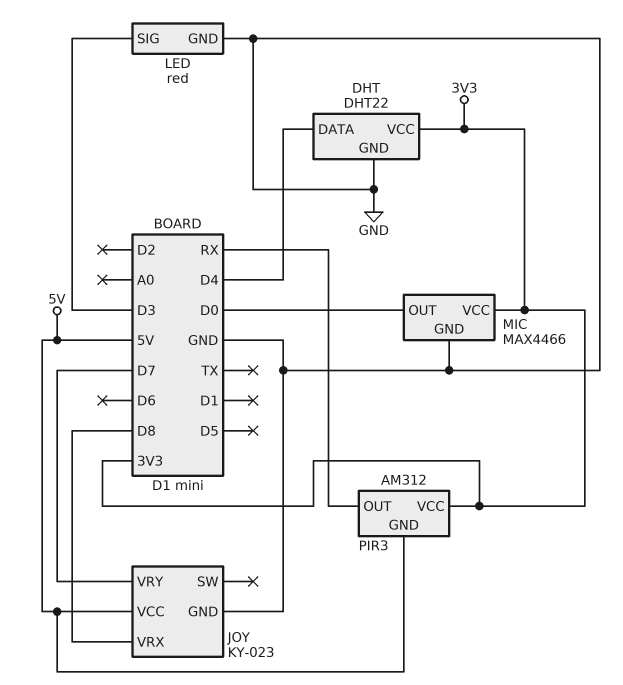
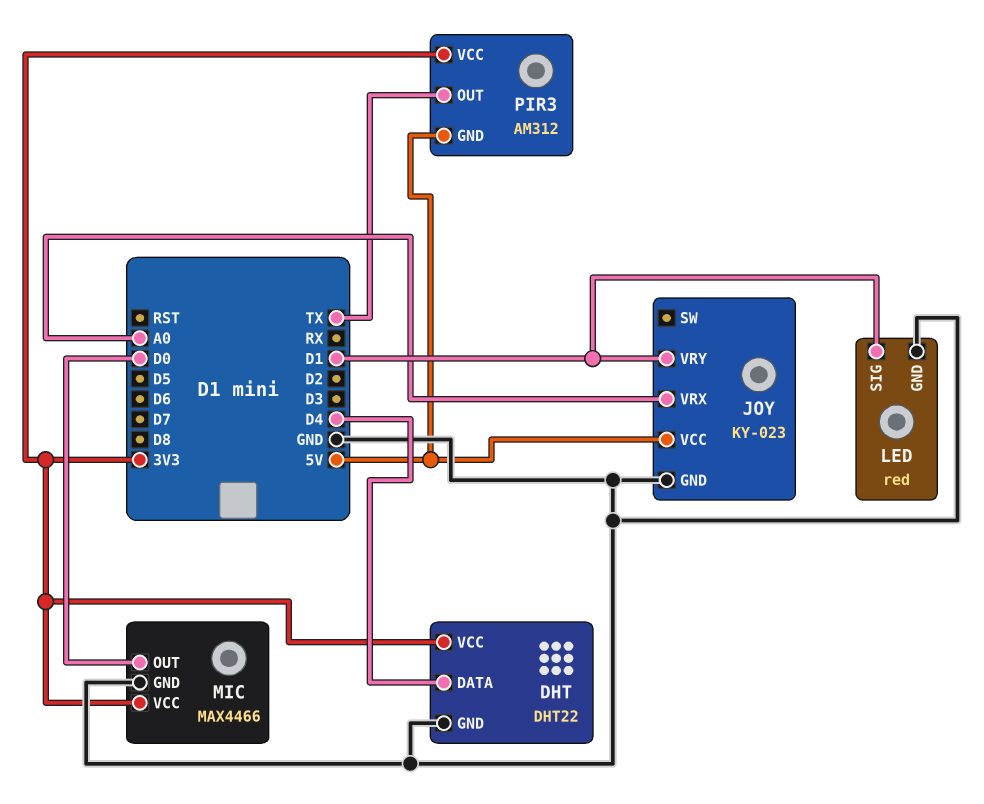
JOY pin VRX: D8 -> A0
JOY pin VRY: D7 -> D1
LED pin SIG: D3 -> D1
PIR3 pin OUT: RX -> TX

